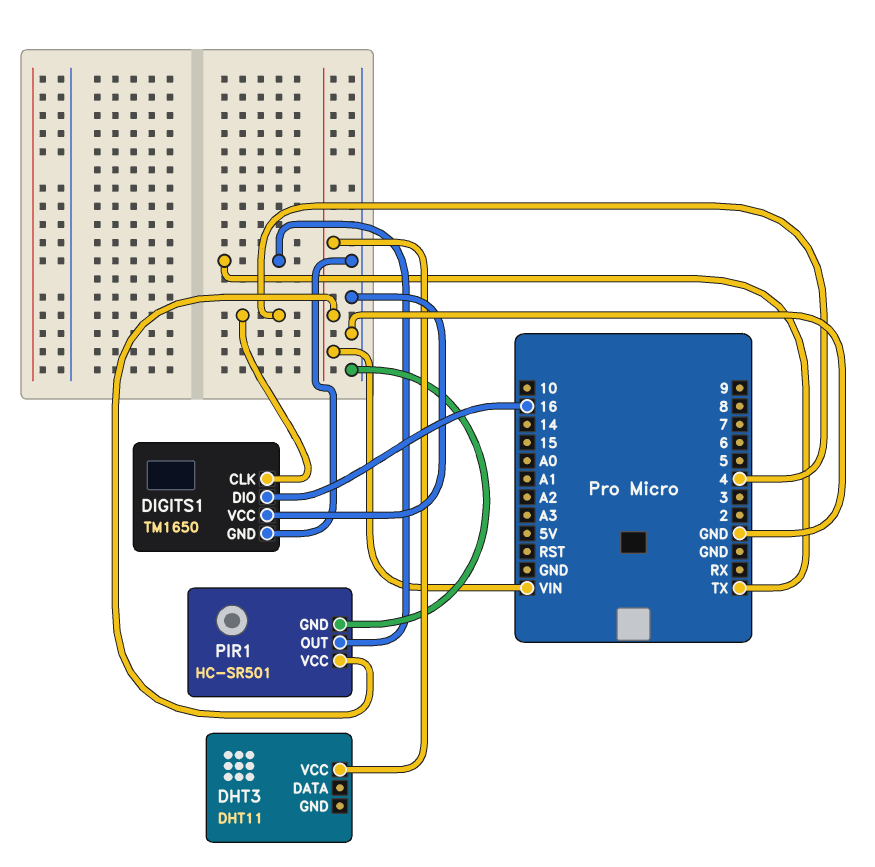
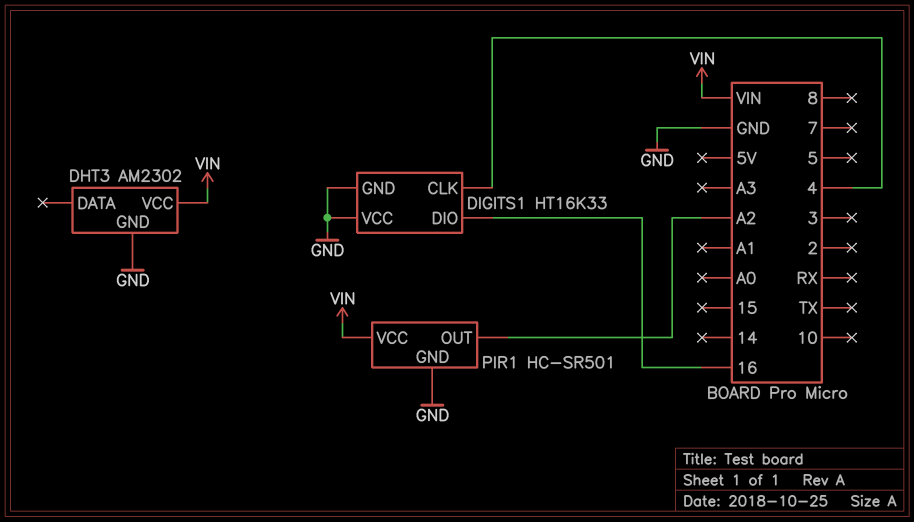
DHT3: DHT11 -> AM2302
DHT3 pin GND: none -> GND
DIGITS1: TM1650 -> HT16K33
PIR1 pin OUT: TX -> A2

